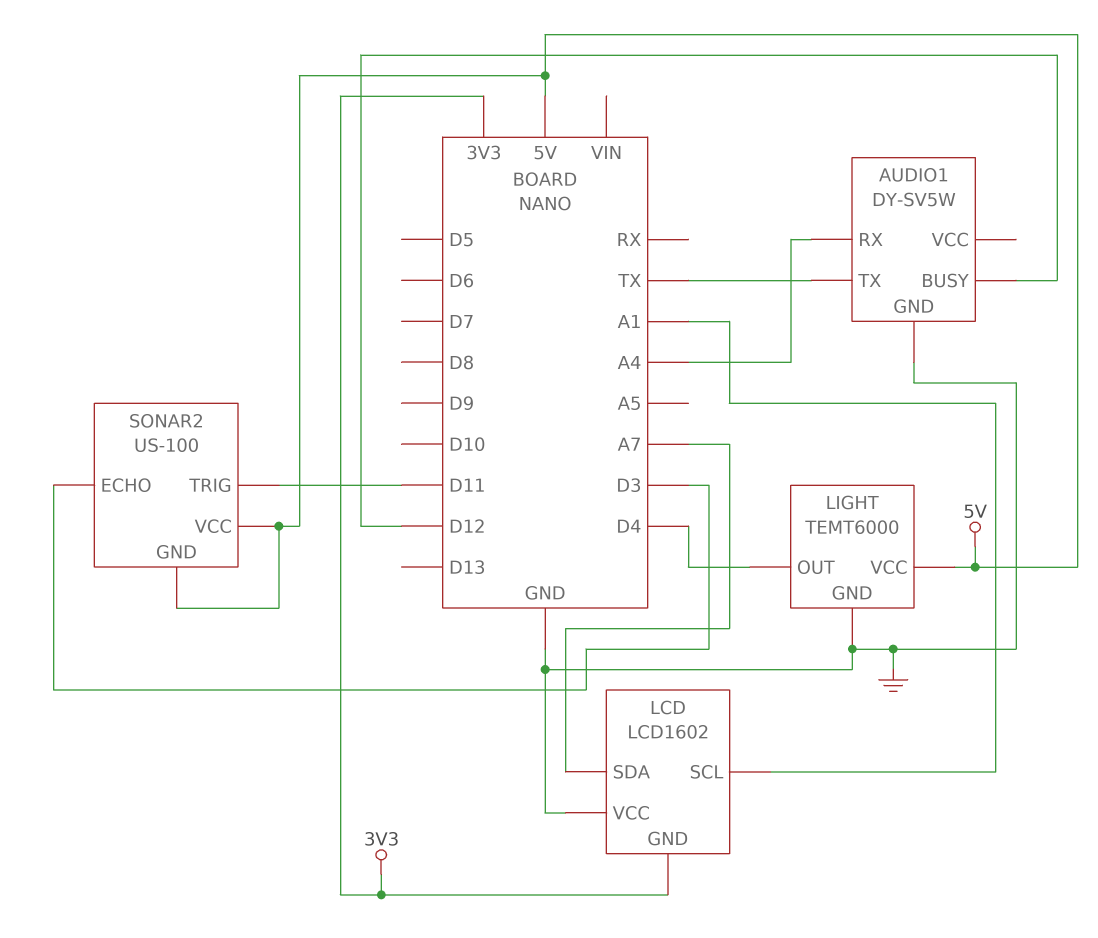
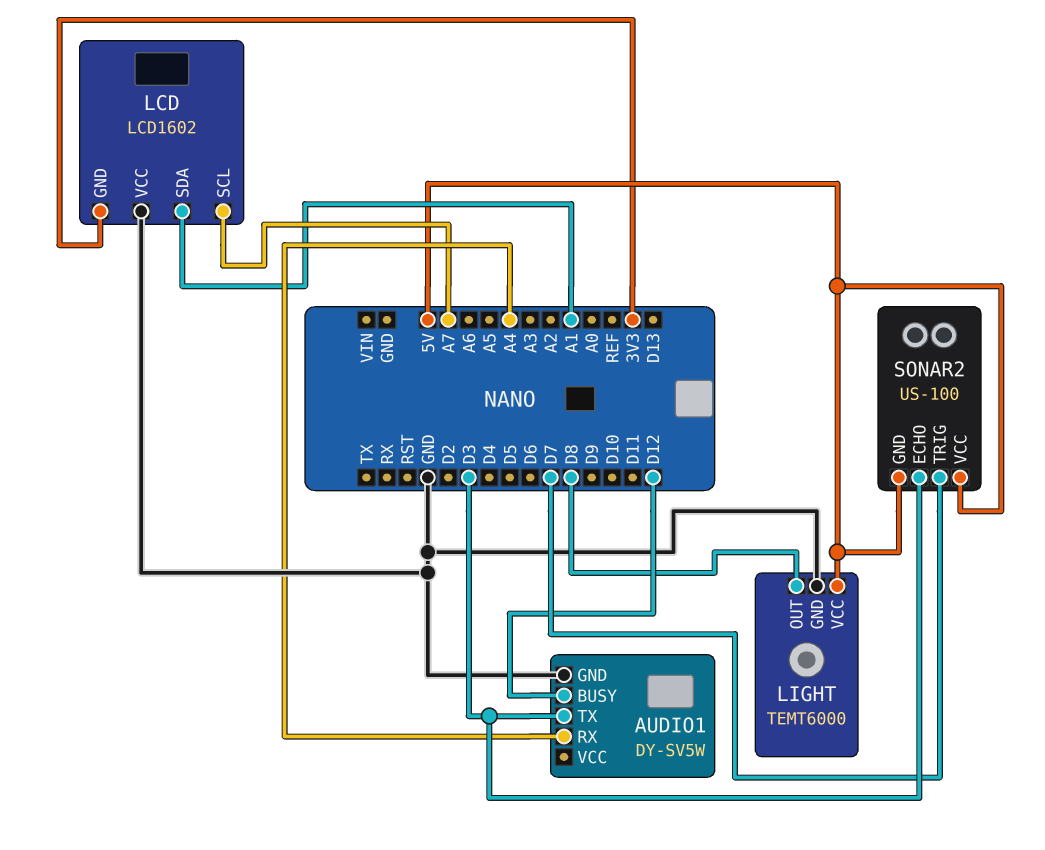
AUDIO1 pin TX: TX -> D3
LCD pin SCL: A1 -> A7
LCD pin SDA: A7 -> A1
LIGHT pin OUT: D4 -> D8
SONAR2 pin TRIG: D11 -> D7

